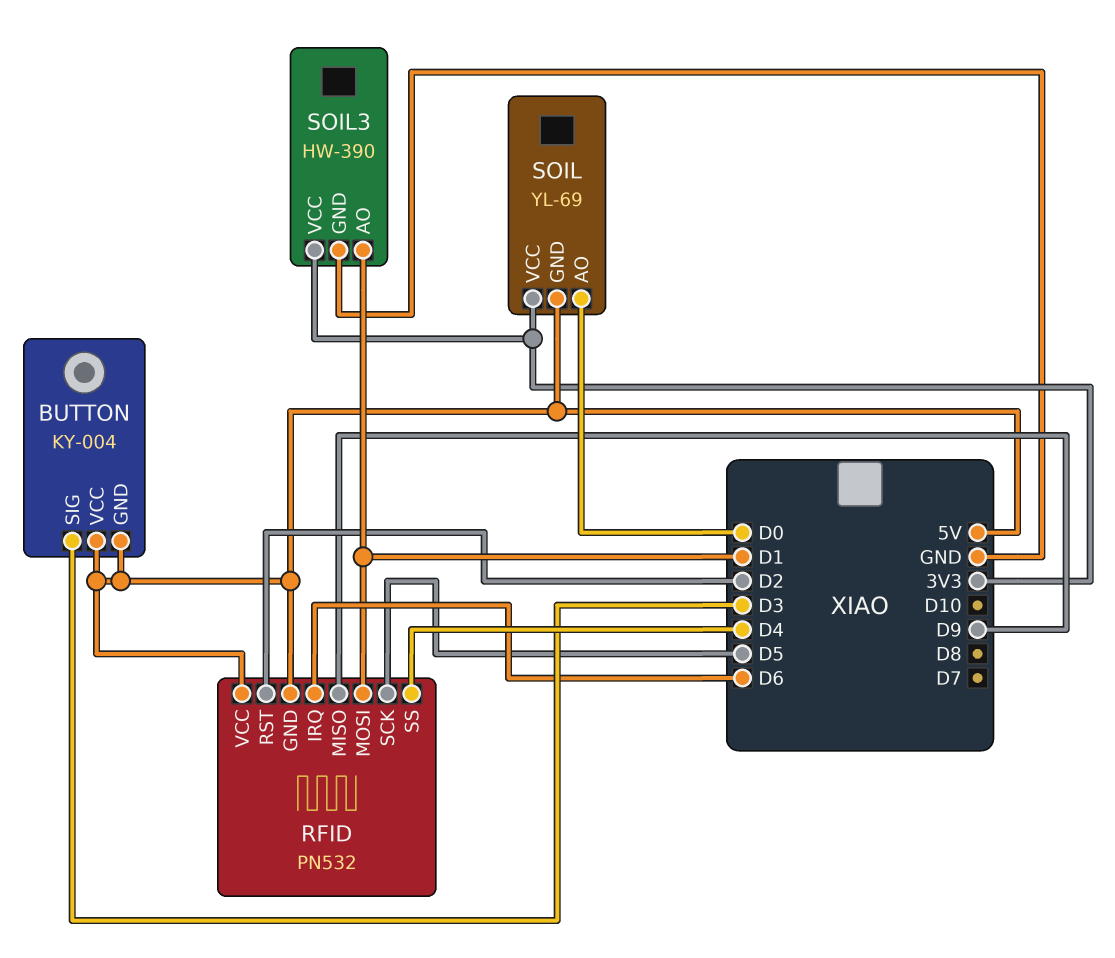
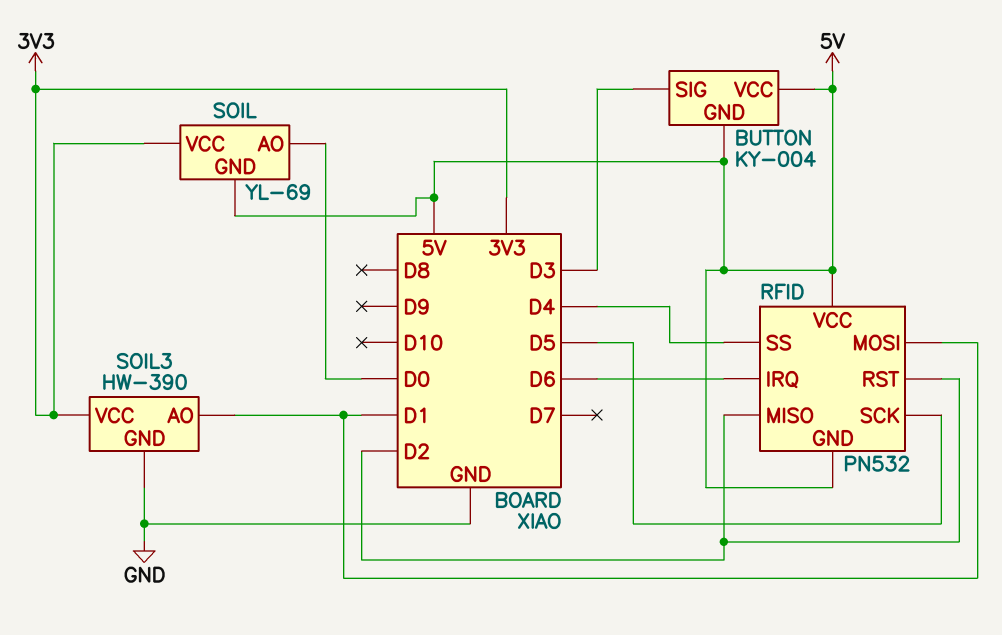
RFID pin MISO: D9 -> D2

